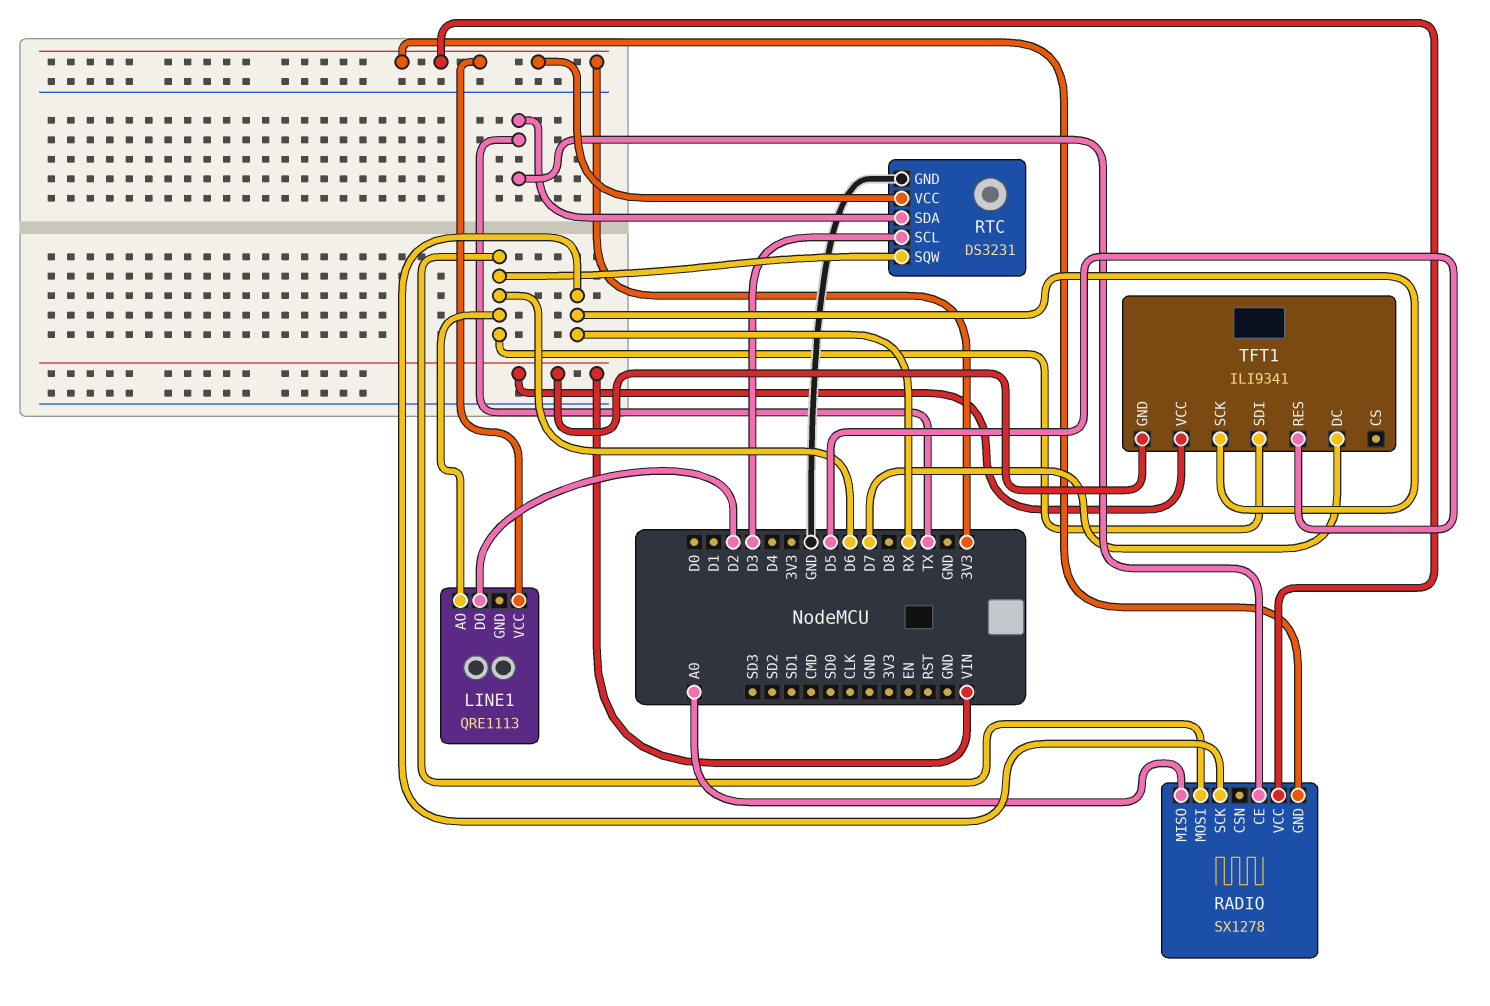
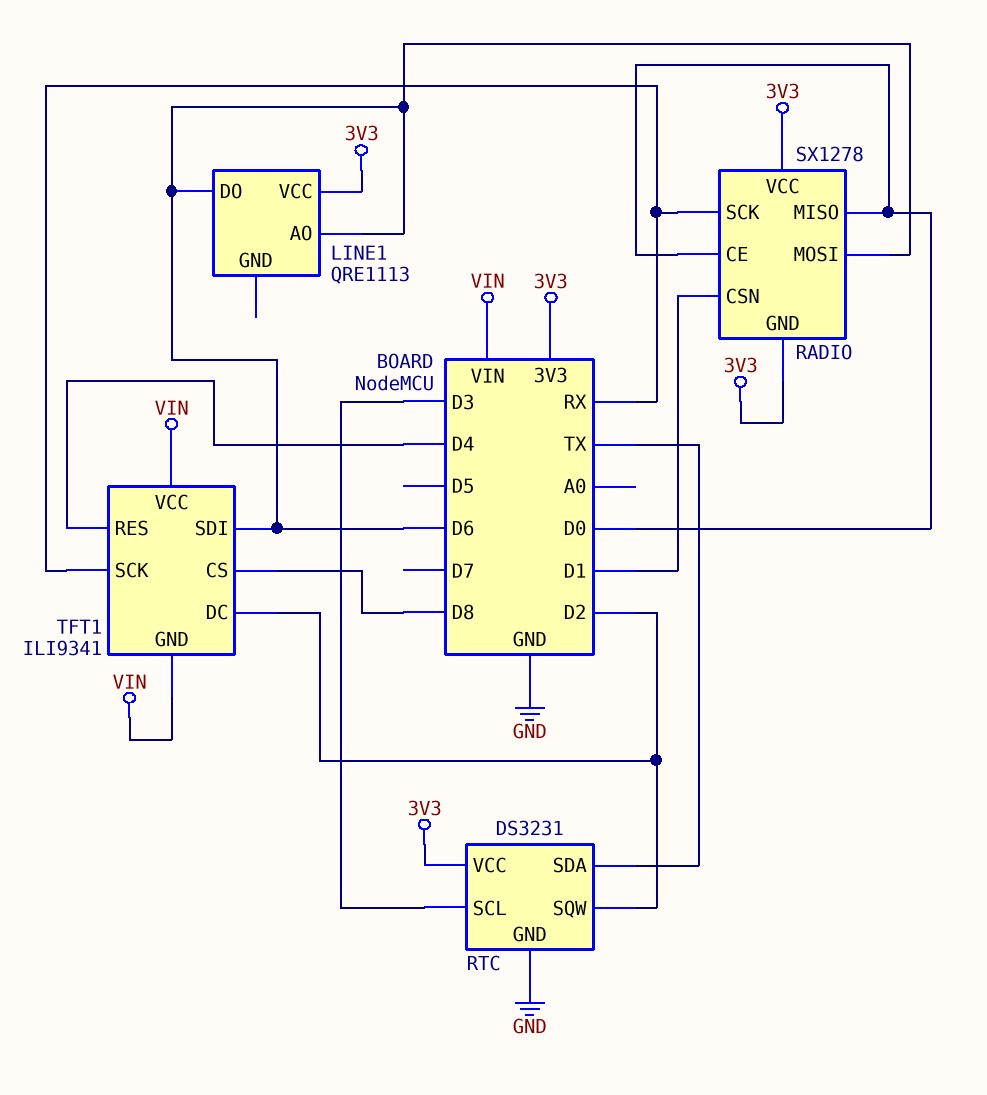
LINE1 pin DO: D2 -> D6
RADIO pin CE: TX -> D0
RADIO pin CSN: none -> D1
RADIO pin MISO: A0 -> D0
RTC pin SQW: D6 -> D2
TFT1 pin CS: none -> D8
TFT1 pin DC: D7 -> D2
TFT1 pin RES: D5 -> D4

